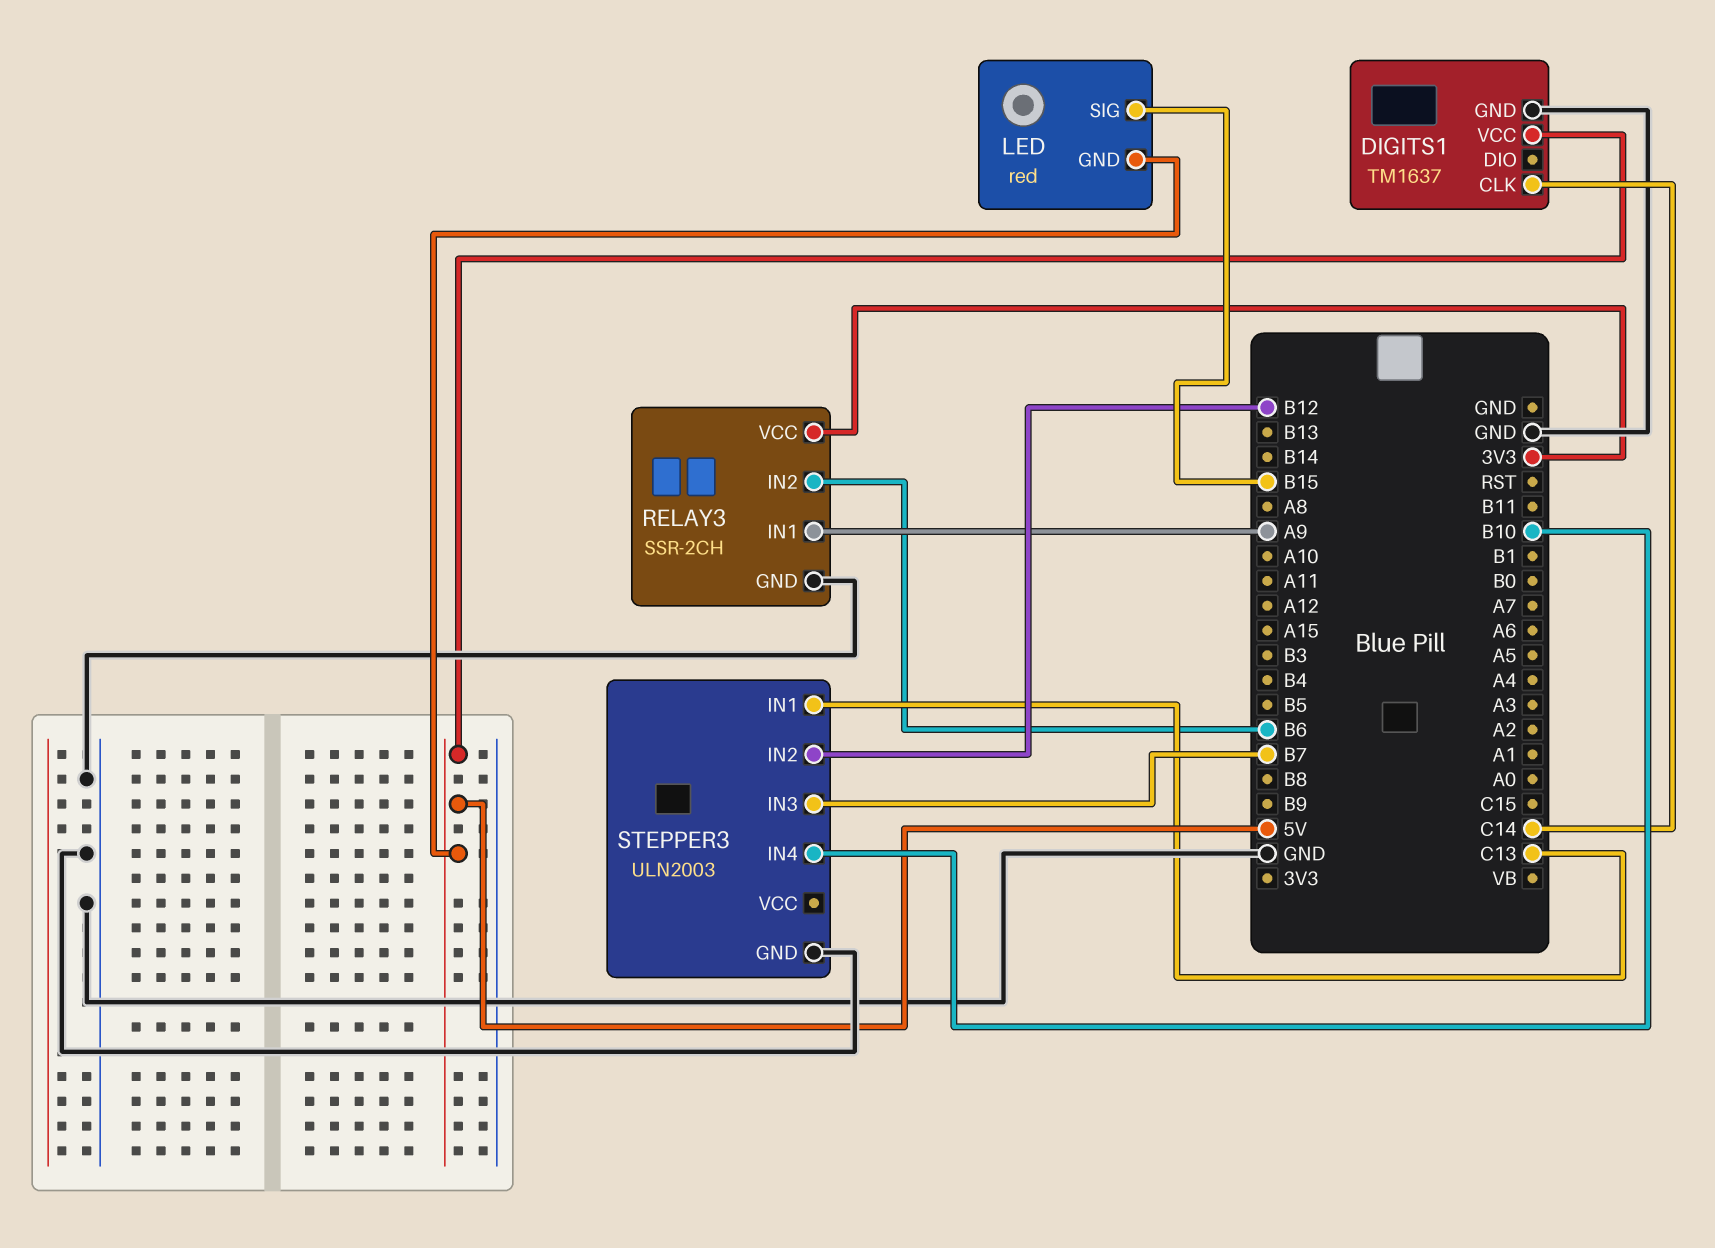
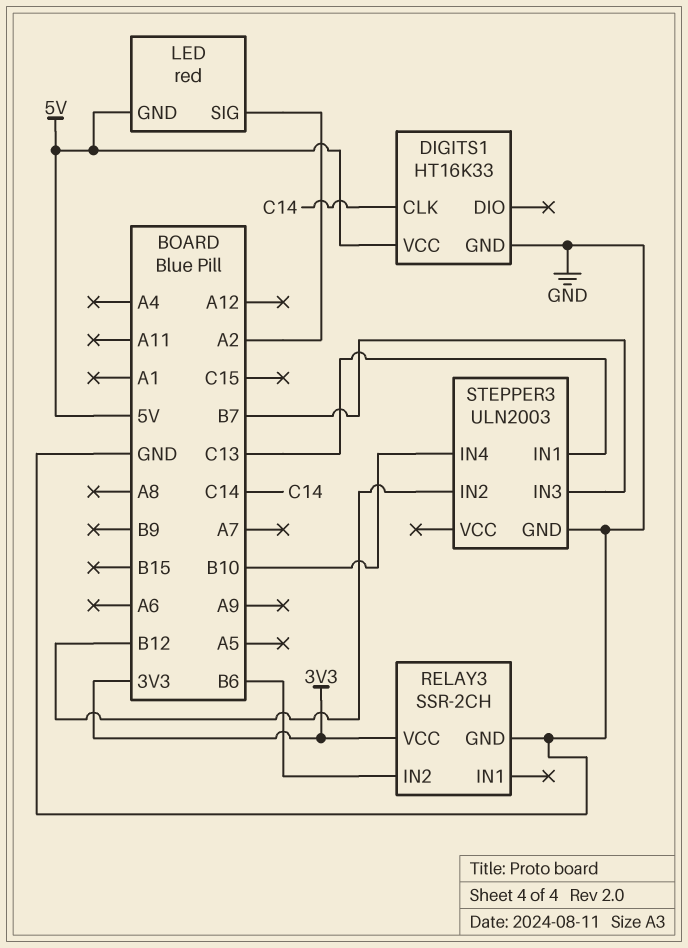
DIGITS1: TM1637 -> HT16K33
LED pin SIG: B15 -> A2
RELAY3 pin IN1: A9 -> none

